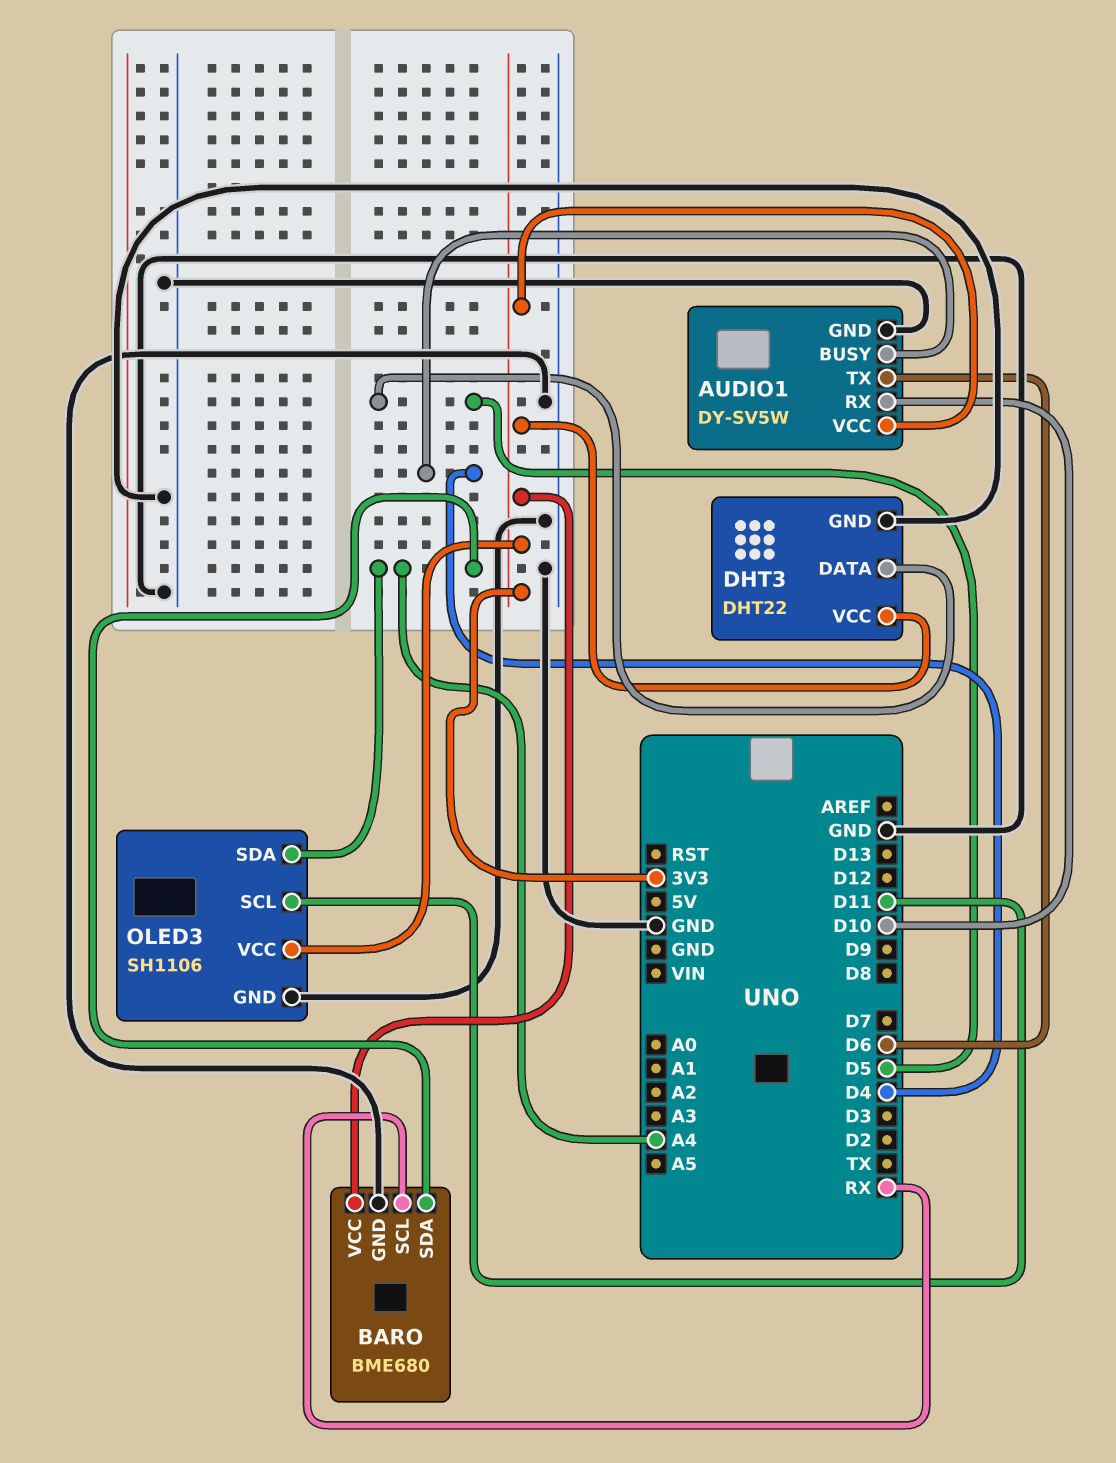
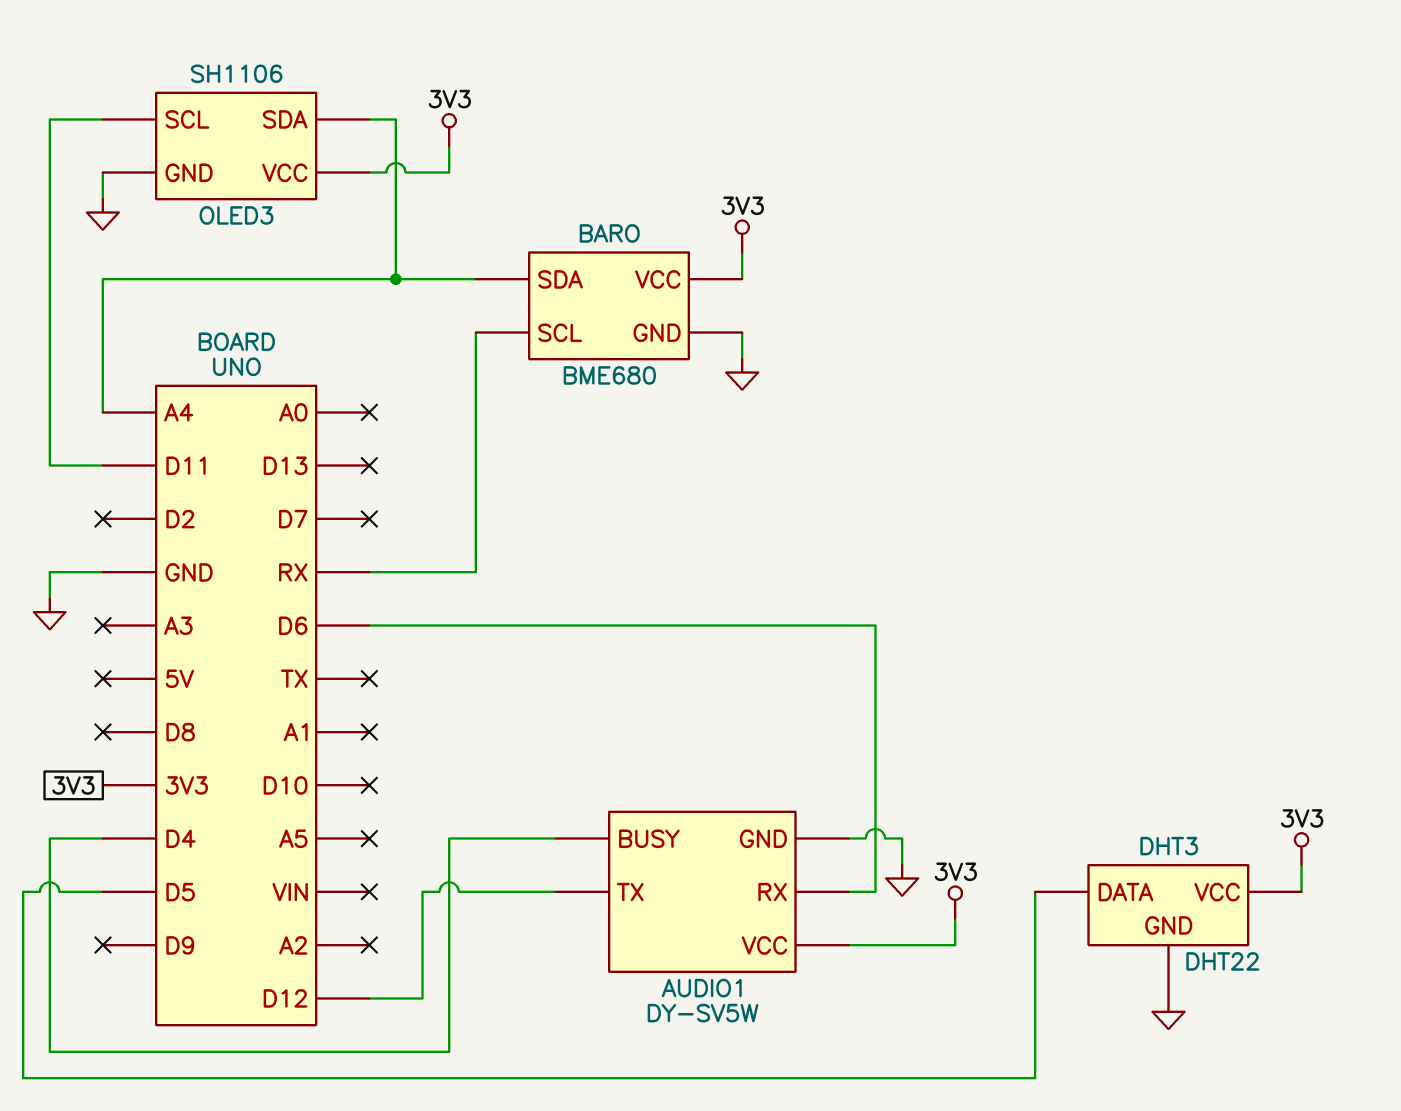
AUDIO1 pin RX: D10 -> D6
AUDIO1 pin TX: D6 -> D12

